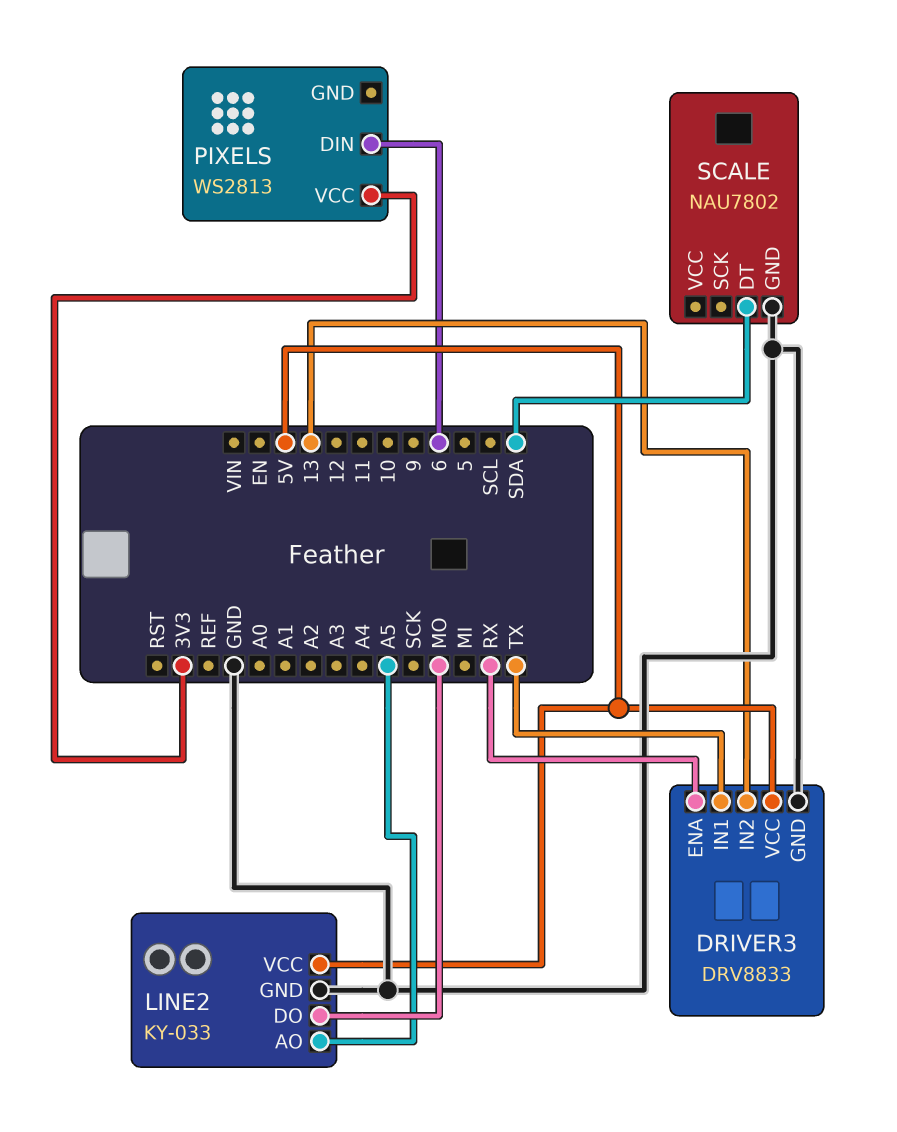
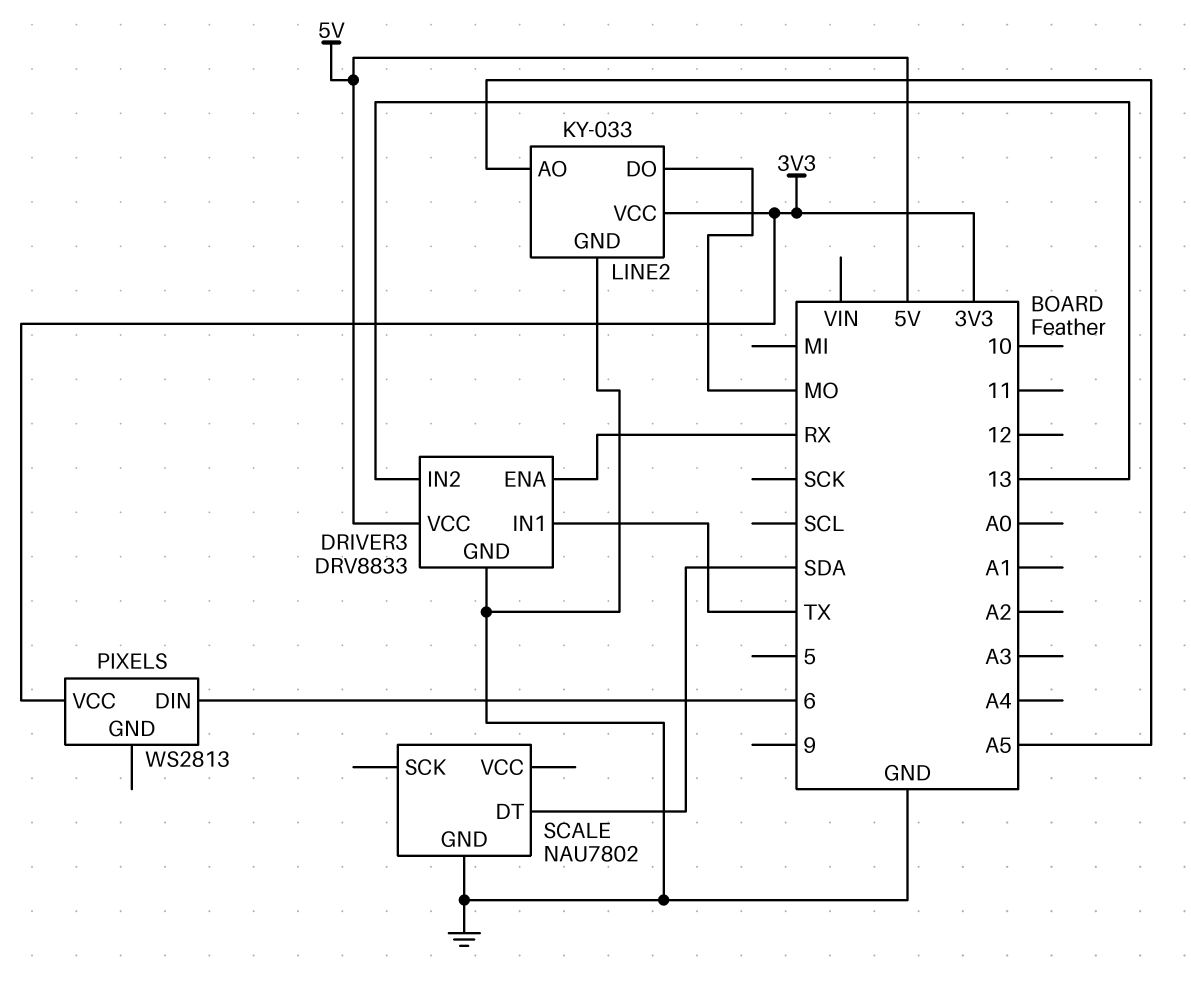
LINE2 pin VCC: 5V -> 3V3

